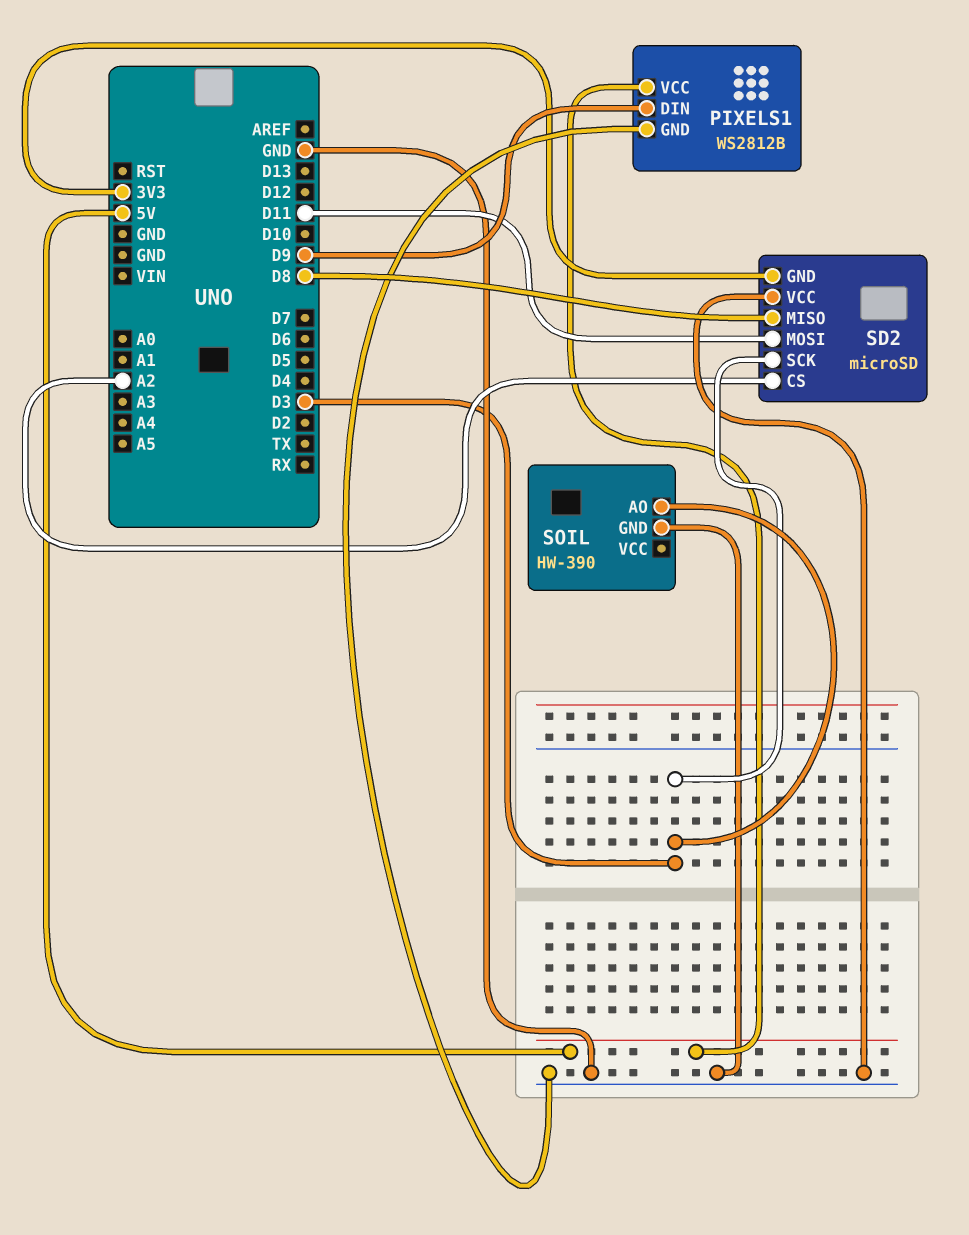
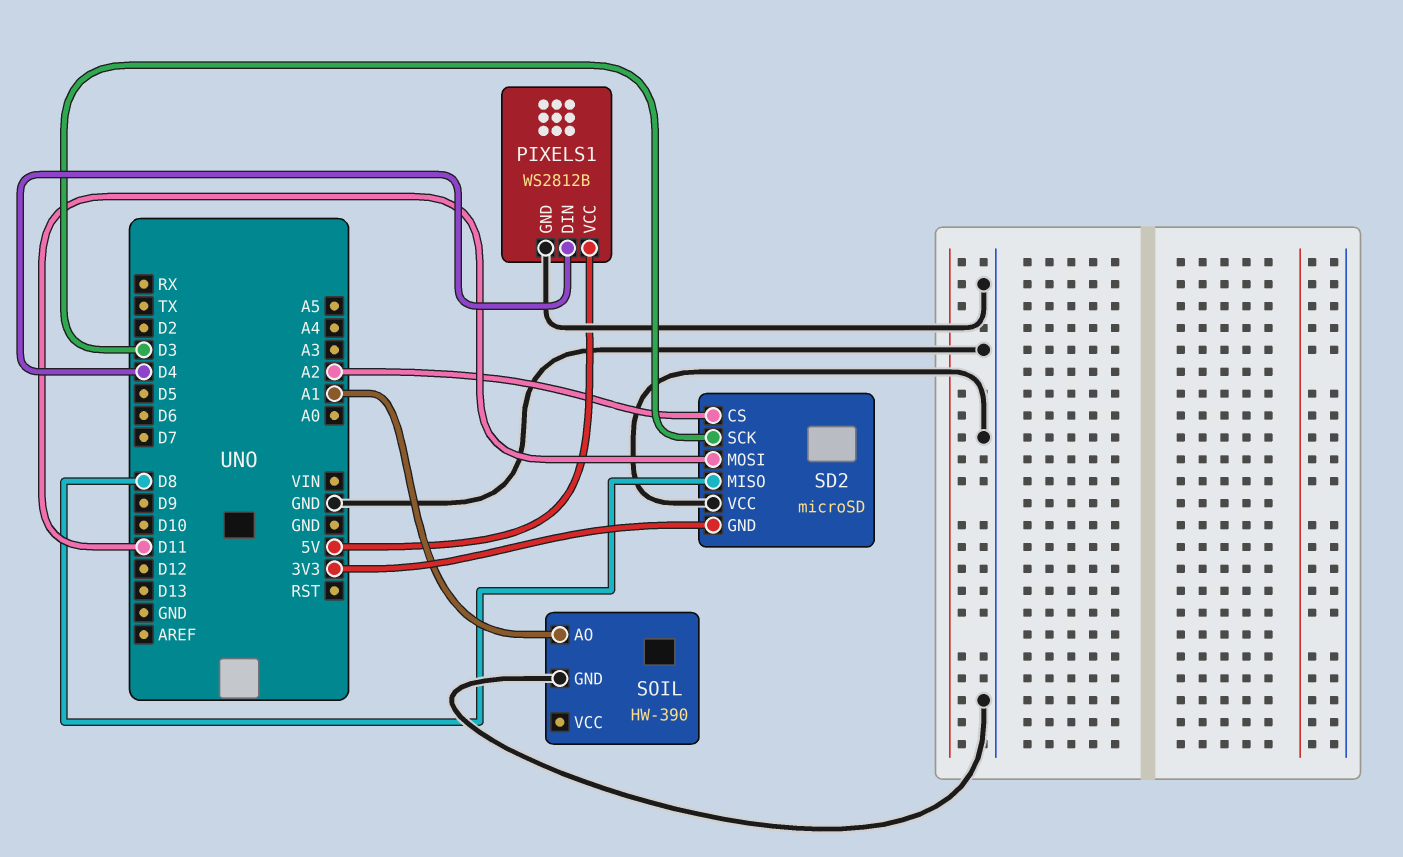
PIXELS1 pin DIN: D9 -> D4
SOIL pin AO: D3 -> A1

